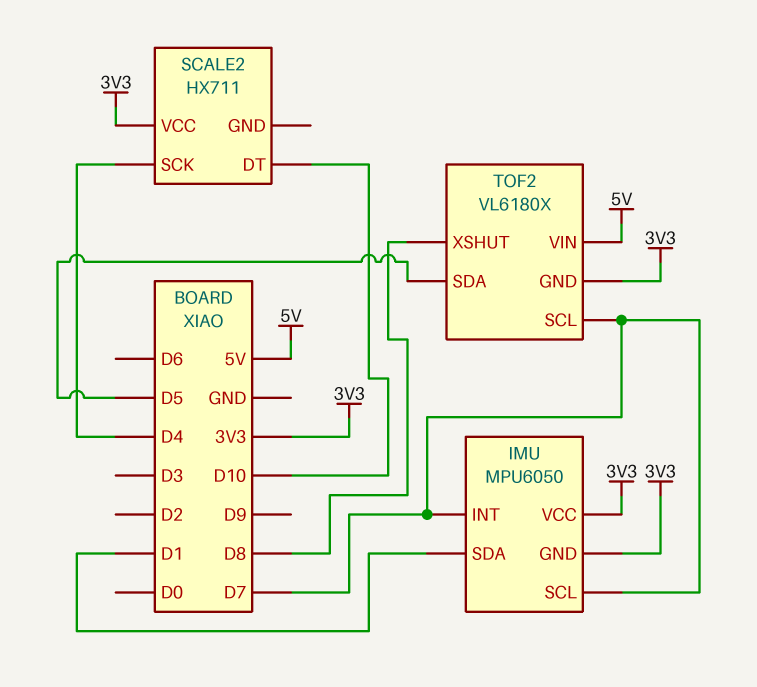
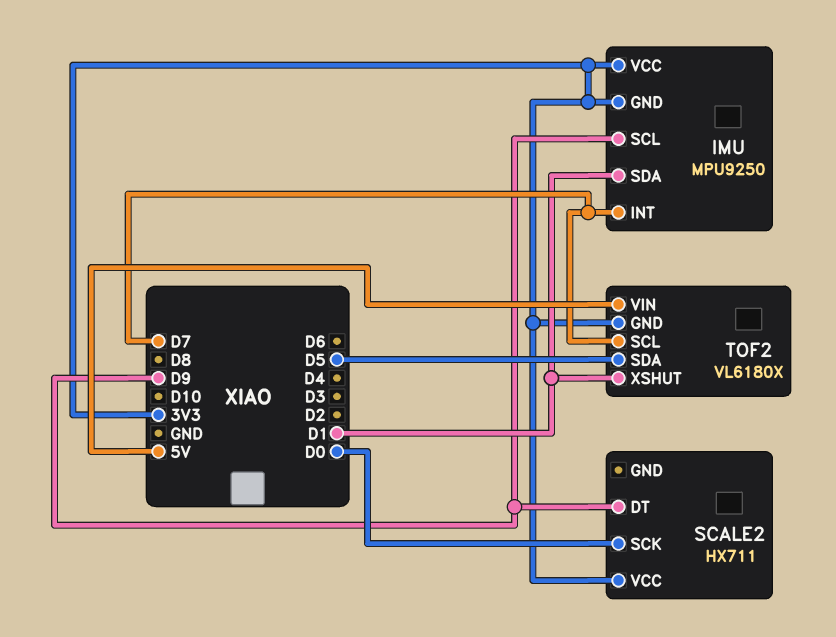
IMU: MPU6050 -> MPU9250
IMU pin SCL: D7 -> D9
SCALE2 pin DT: D10 -> D9
SCALE2 pin SCK: D4 -> D0
TOF2 pin XSHUT: D8 -> D1

